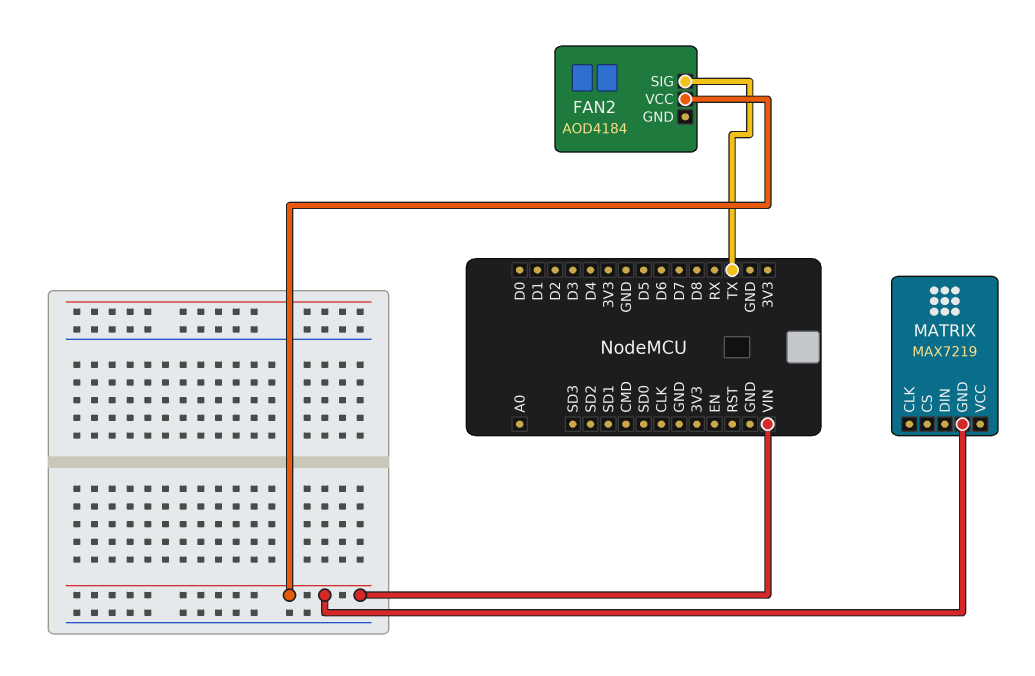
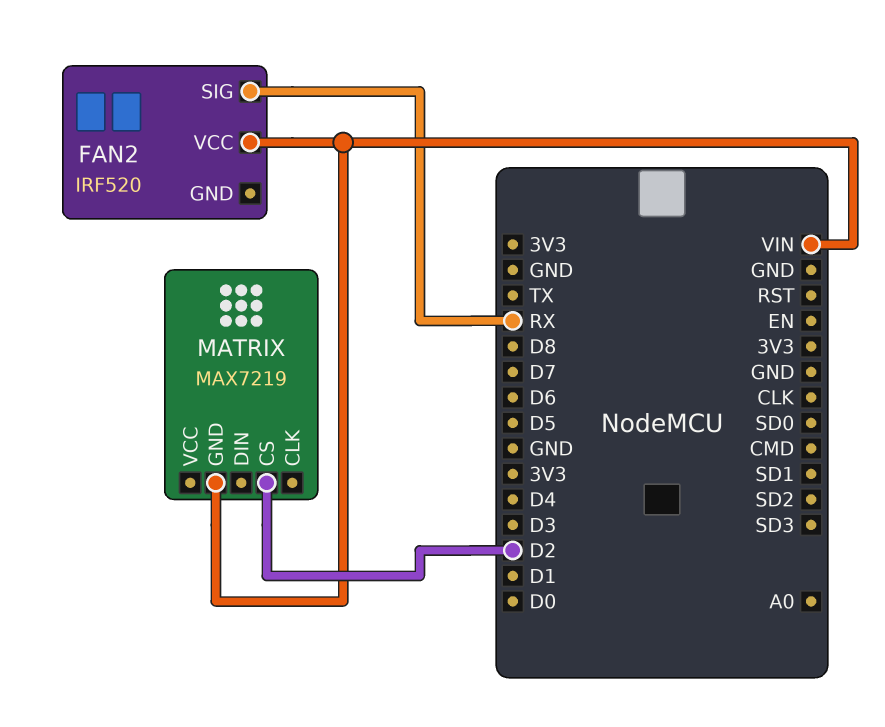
FAN2: AOD4184 -> IRF520
FAN2 pin SIG: TX -> RX
MATRIX pin CS: none -> D2

